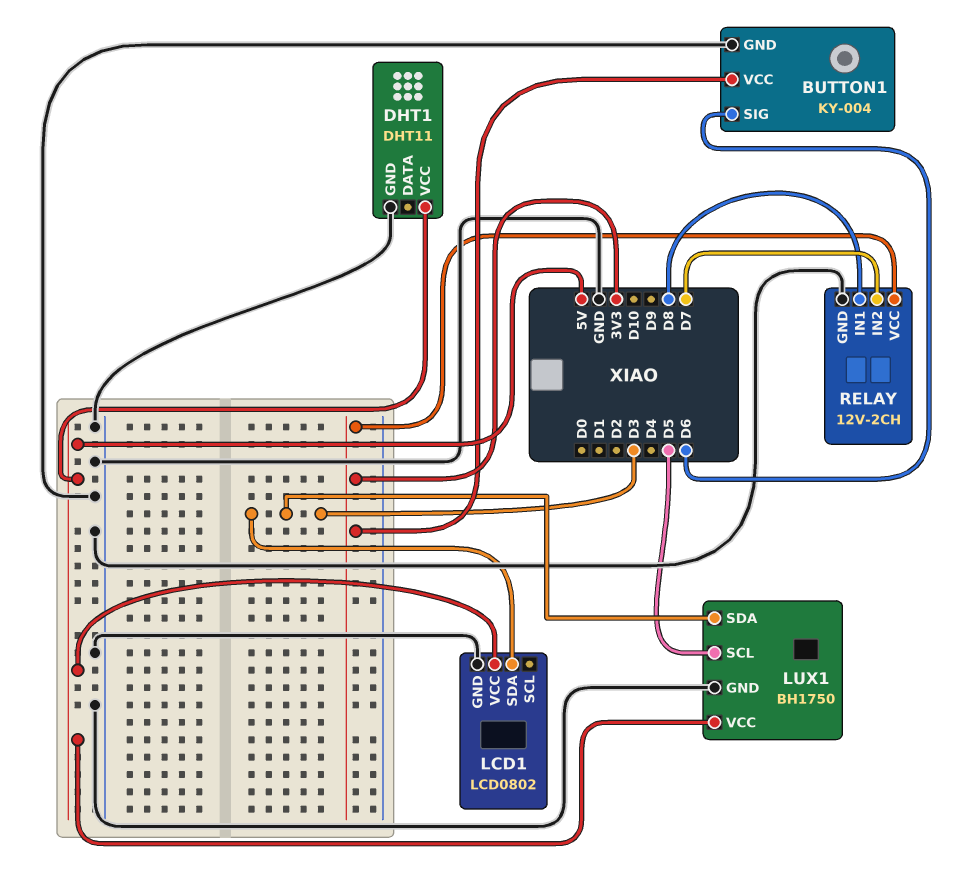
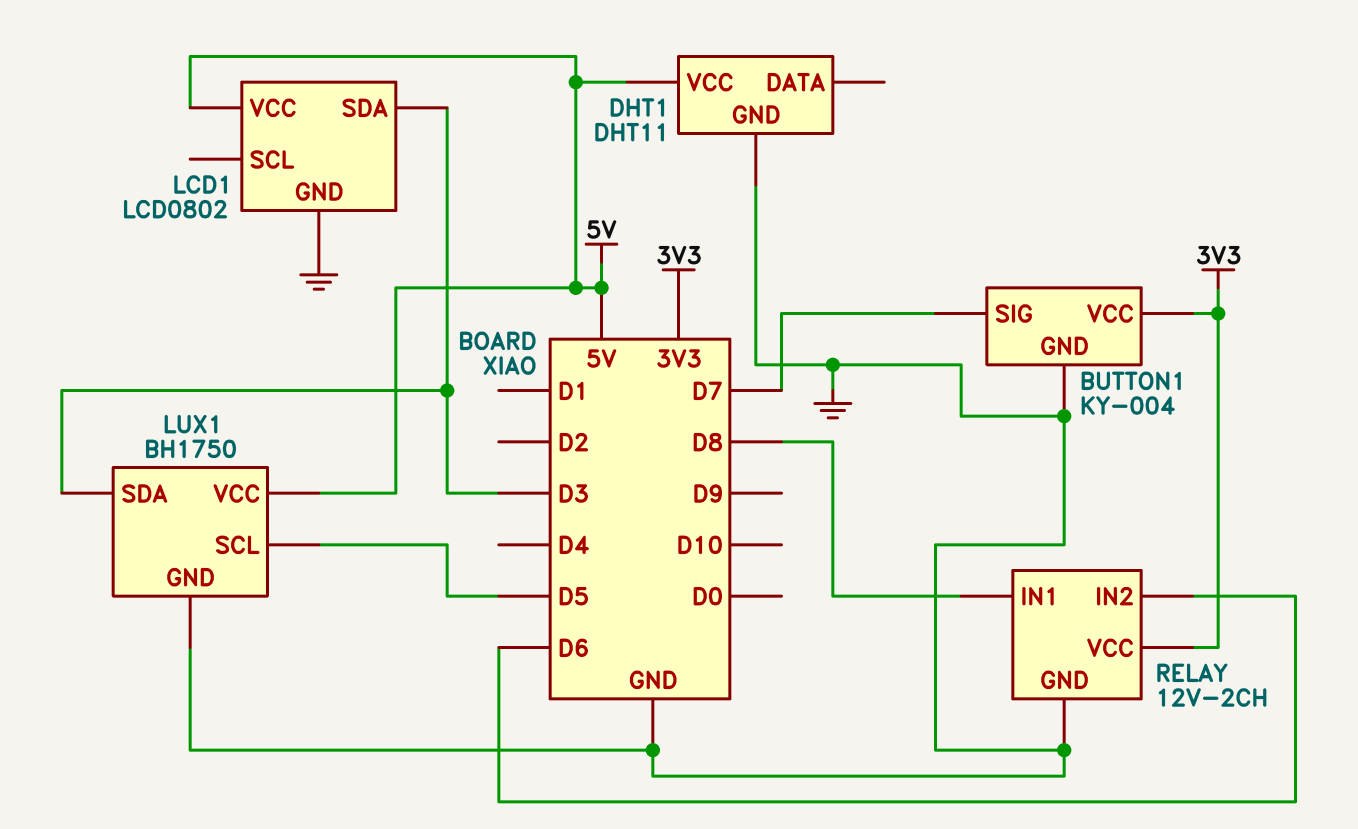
BUTTON1 pin SIG: D6 -> D7
RELAY pin IN2: D7 -> D6

